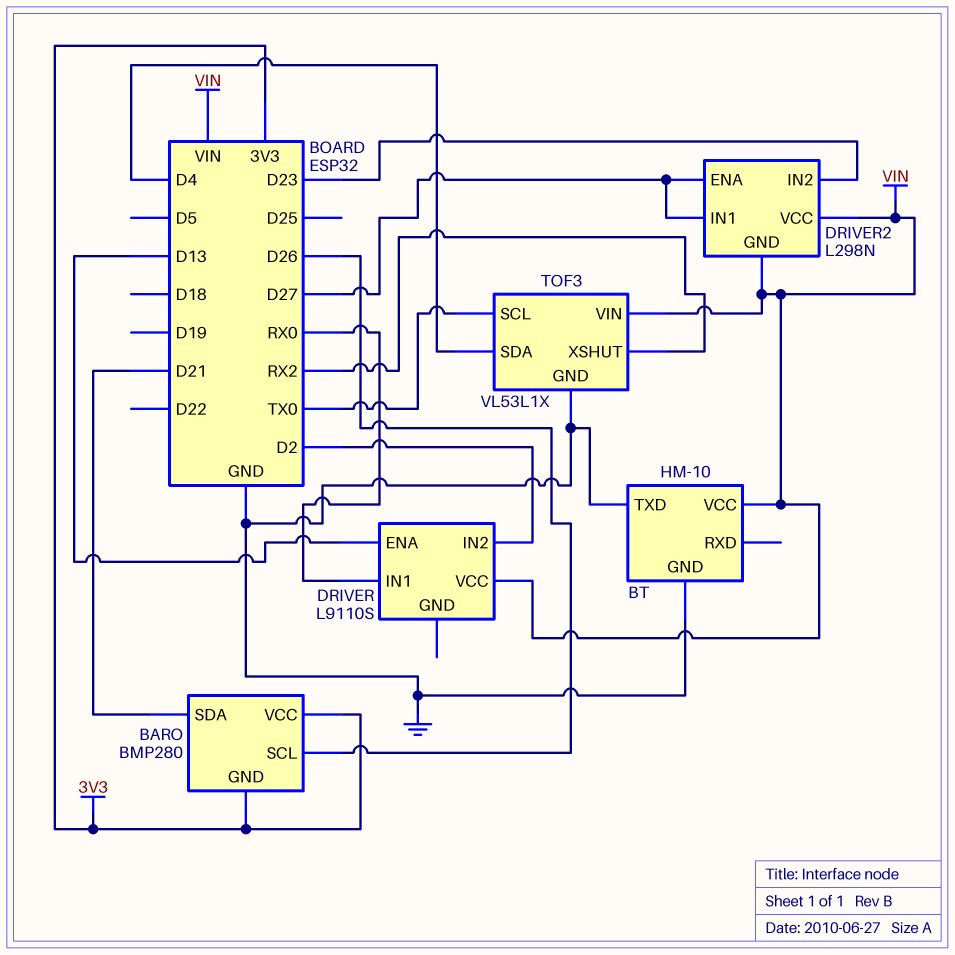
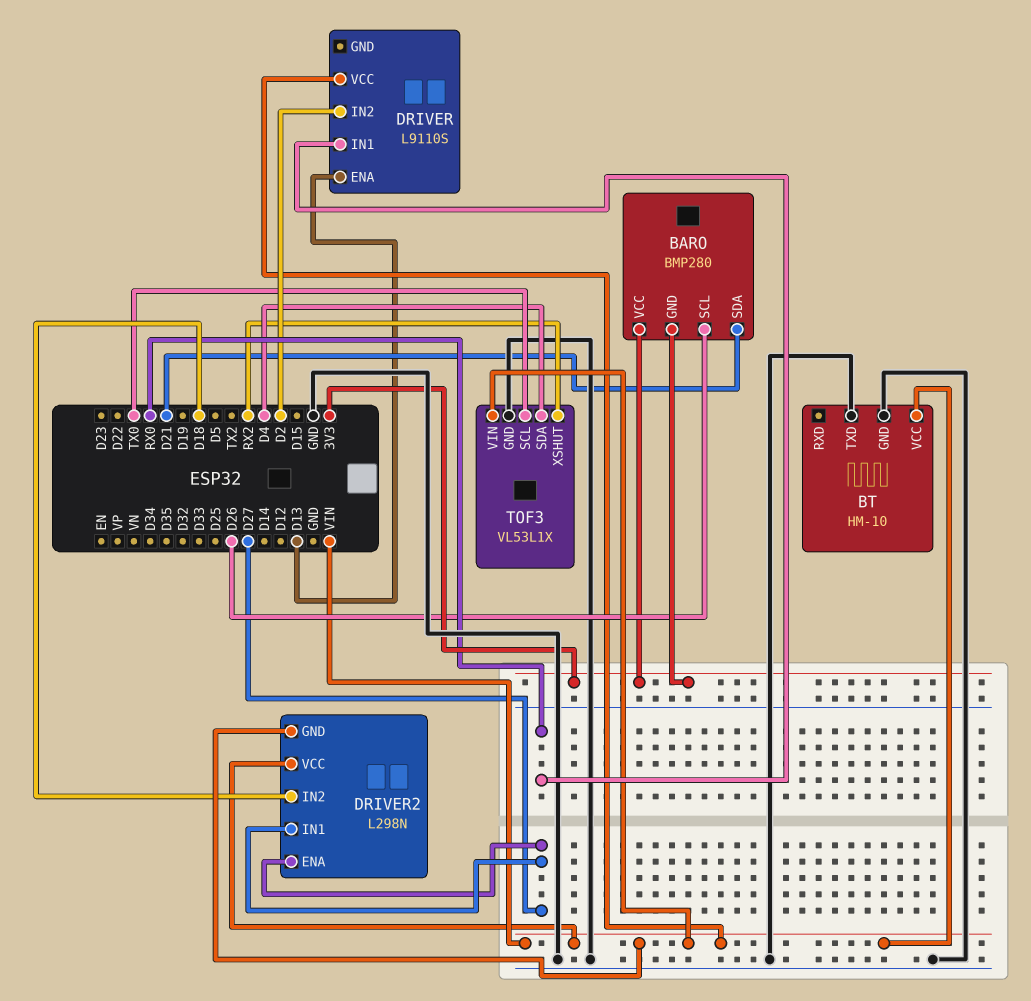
DRIVER2 pin IN2: D23 -> D18

